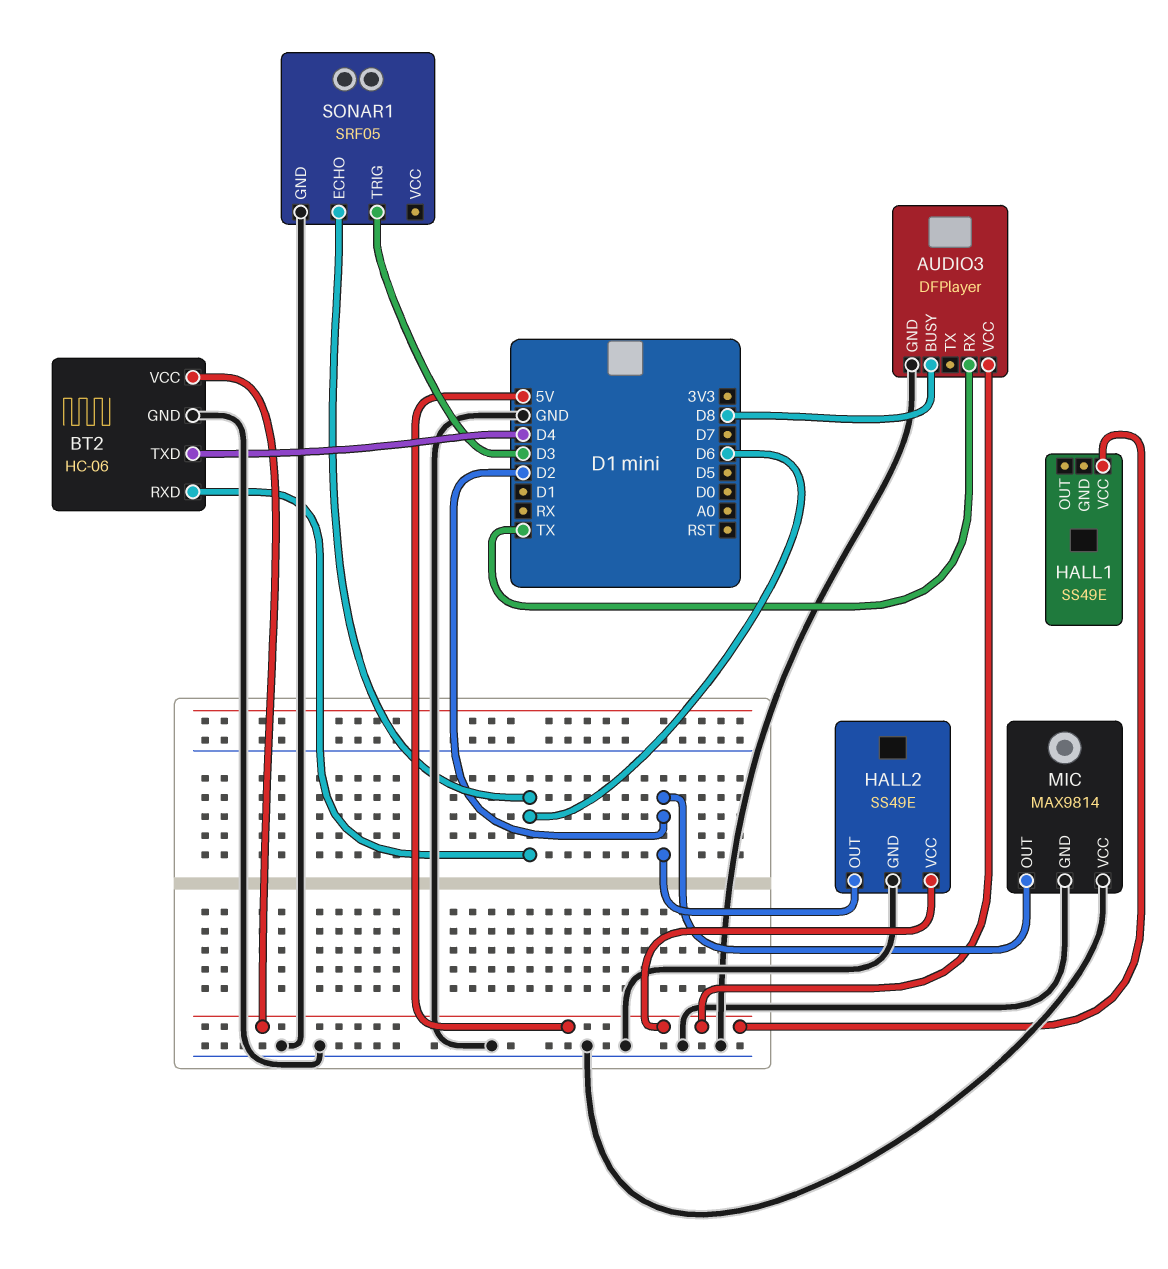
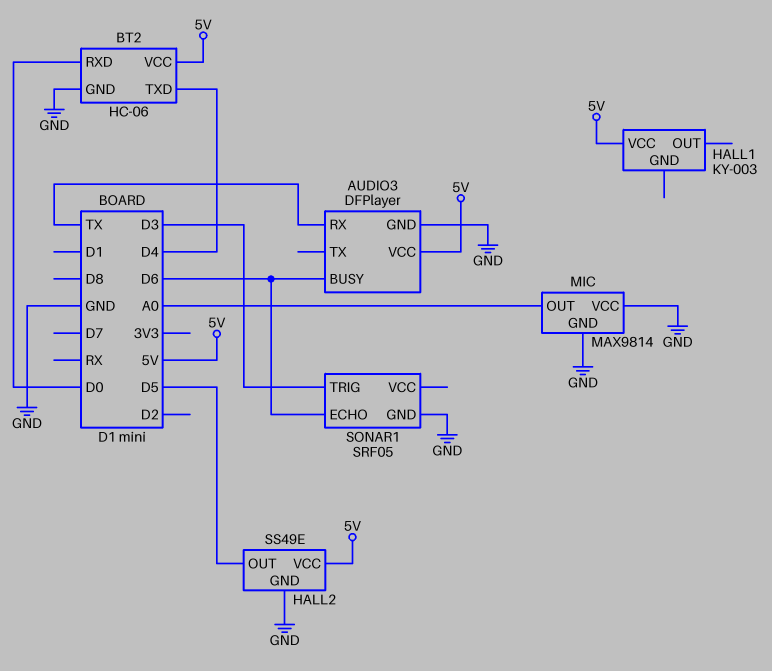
AUDIO3 pin BUSY: D8 -> D6
BT2 pin RXD: D6 -> D0
HALL1: SS49E -> KY-003
HALL2 pin OUT: D2 -> D5
MIC pin OUT: D2 -> A0

